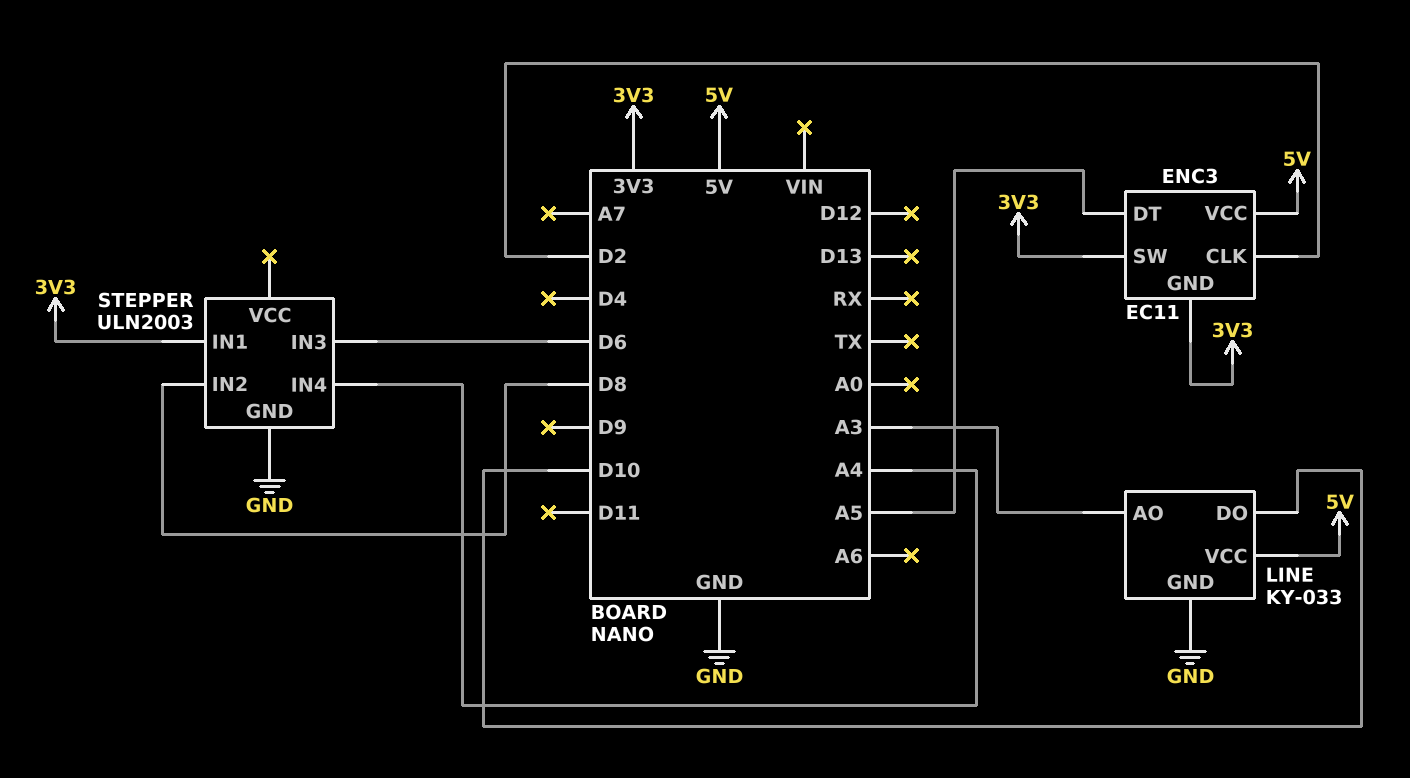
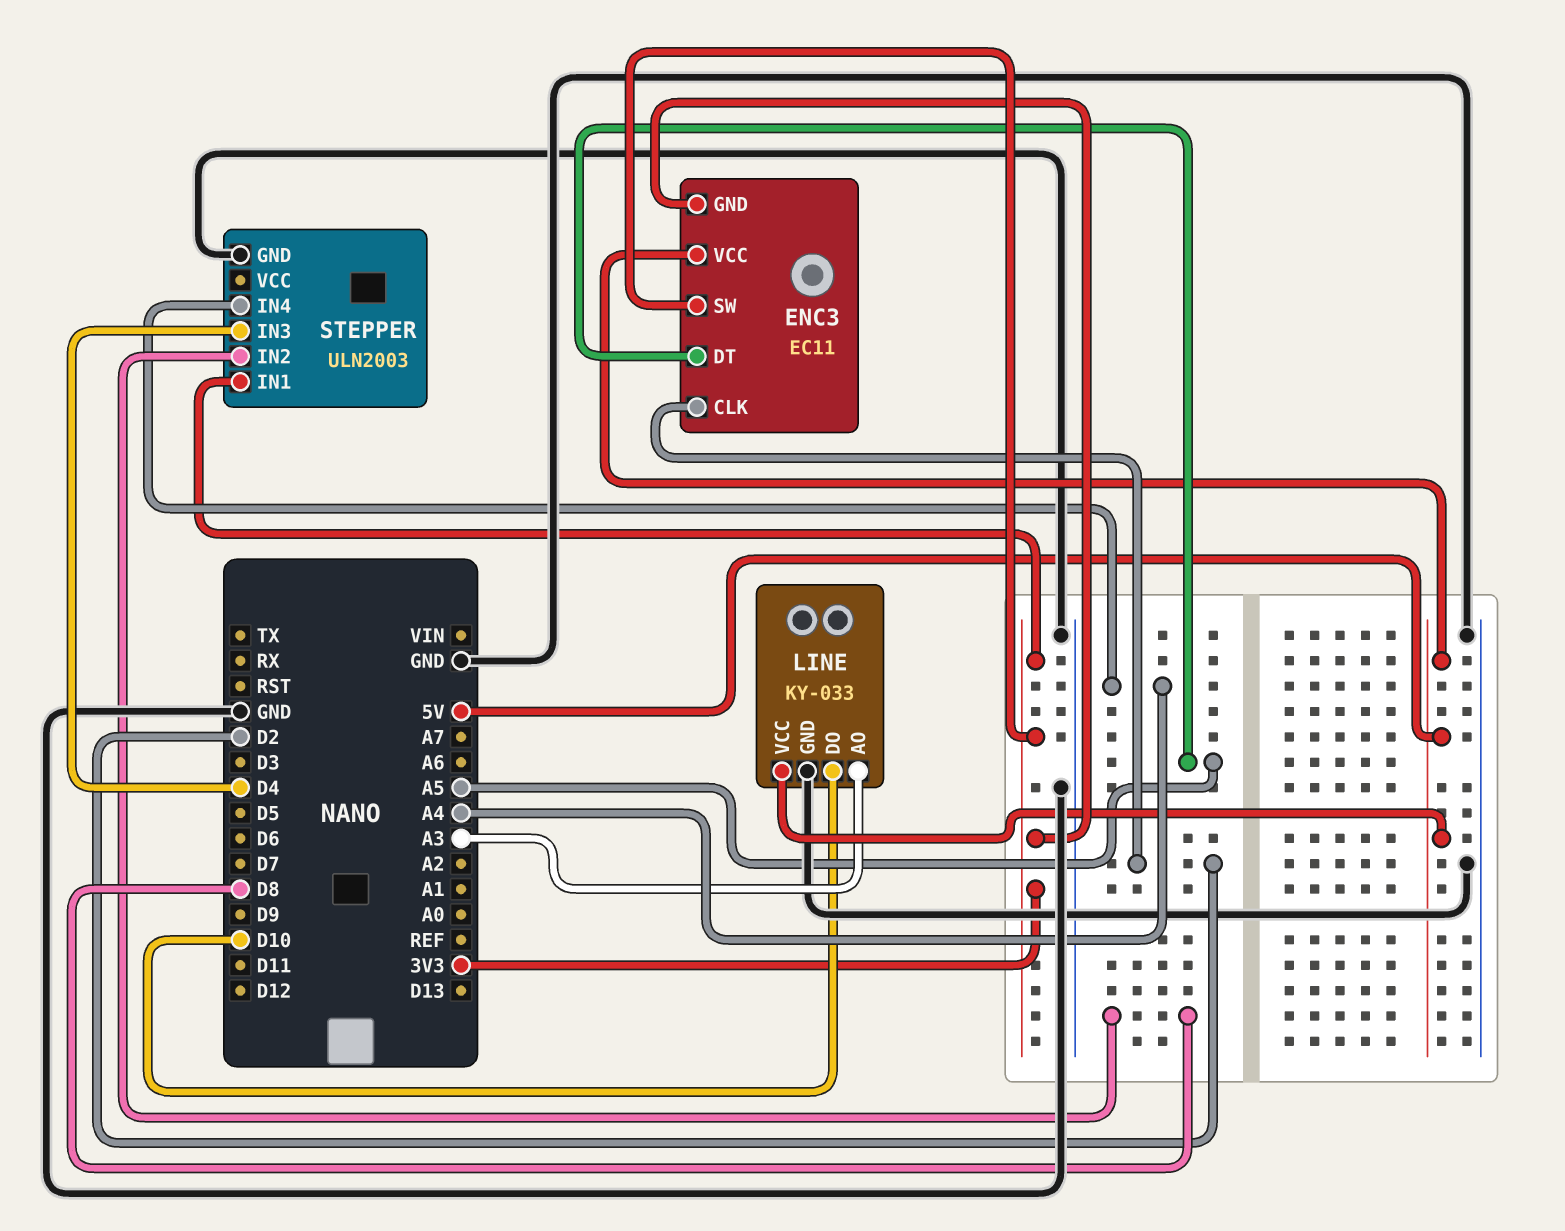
STEPPER pin IN3: D6 -> D4

